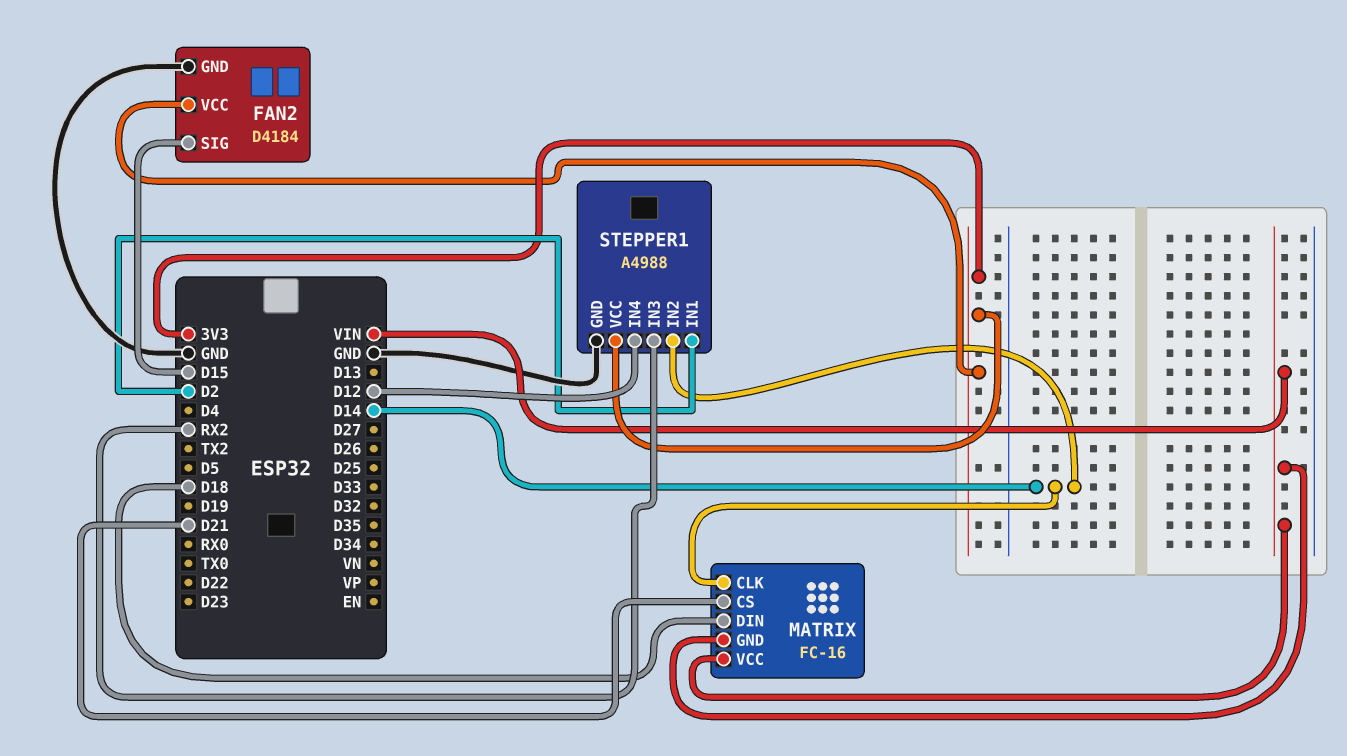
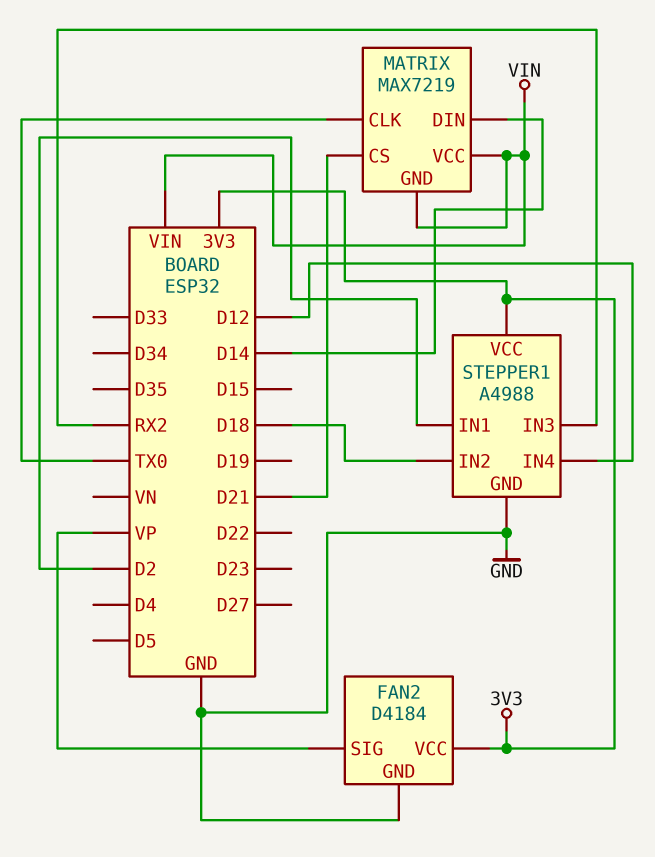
FAN2 pin SIG: D15 -> VP
MATRIX: FC-16 -> MAX7219
MATRIX pin CLK: D14 -> TX0
MATRIX pin DIN: D18 -> D14
STEPPER1 pin IN2: D14 -> D18

